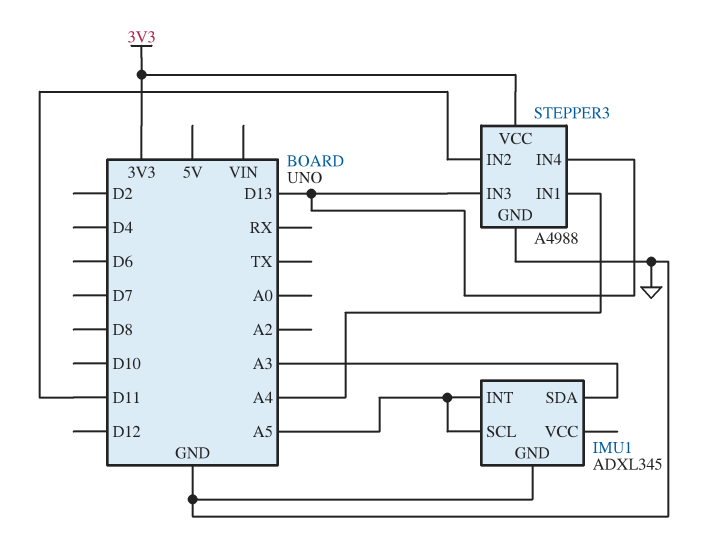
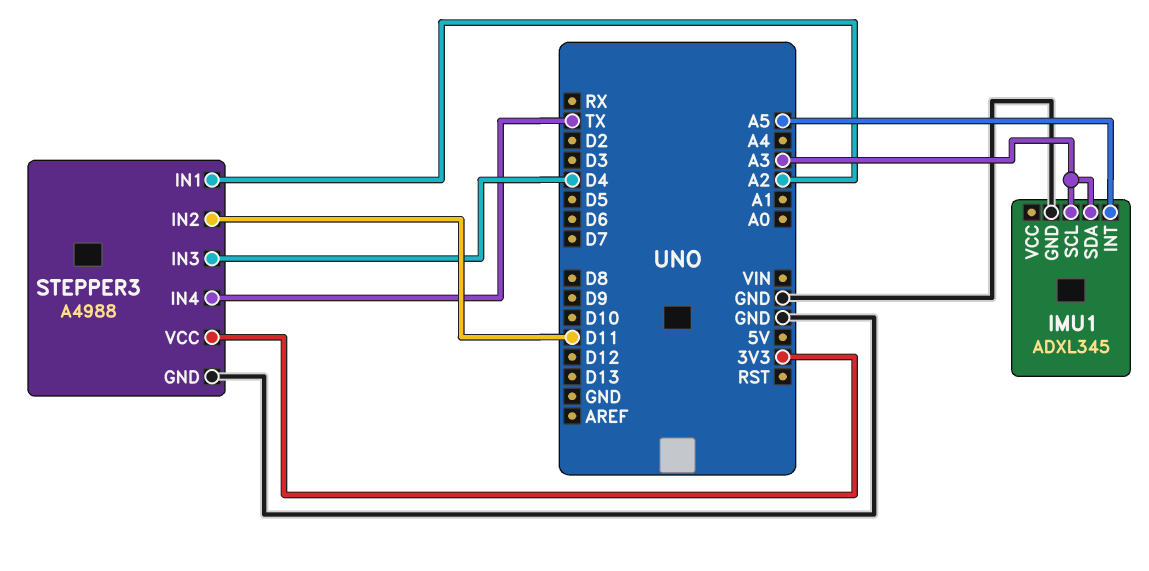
IMU1 pin SCL: A5 -> A3
STEPPER3 pin IN1: A4 -> A2
STEPPER3 pin IN3: D13 -> D4
STEPPER3 pin IN4: D13 -> TX

